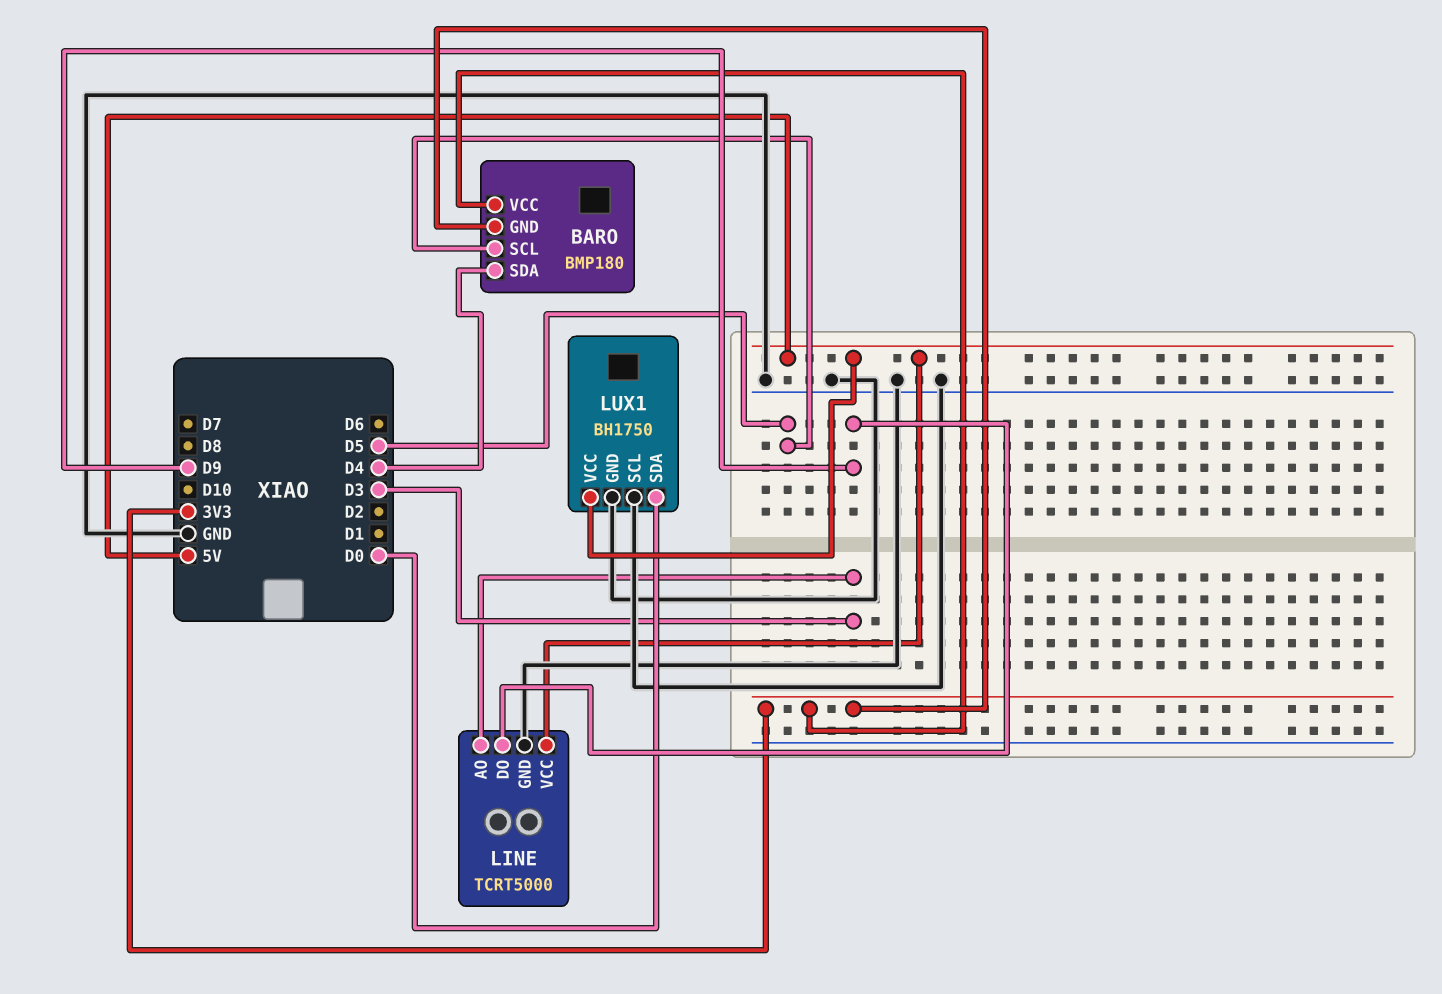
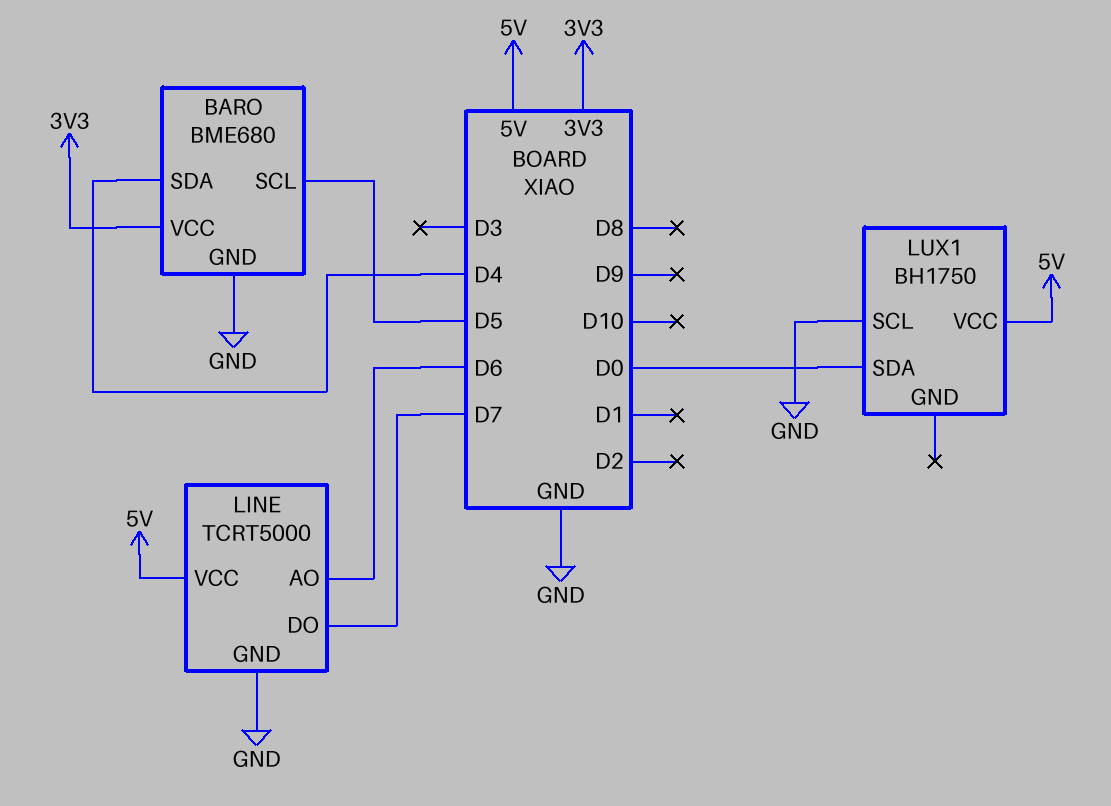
BARO: BMP180 -> BME680
BARO pin GND: 3V3 -> GND
LINE pin AO: D3 -> D6
LINE pin DO: D9 -> D7
LUX1 pin GND: GND -> none

